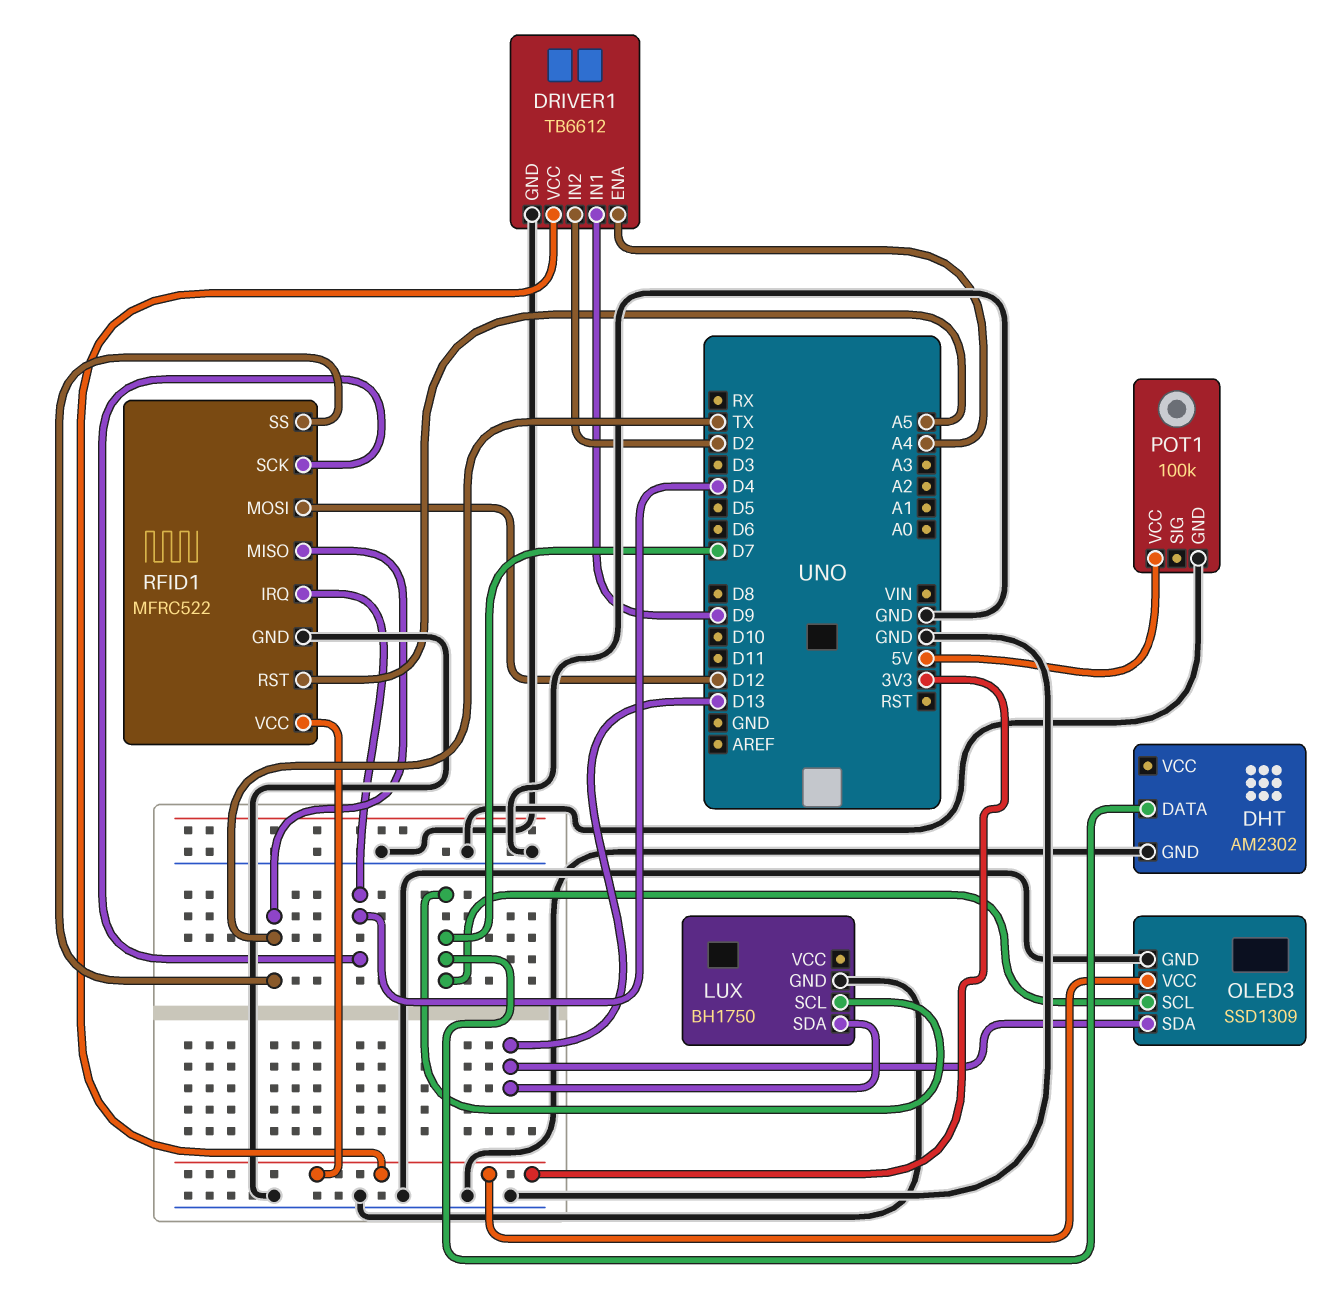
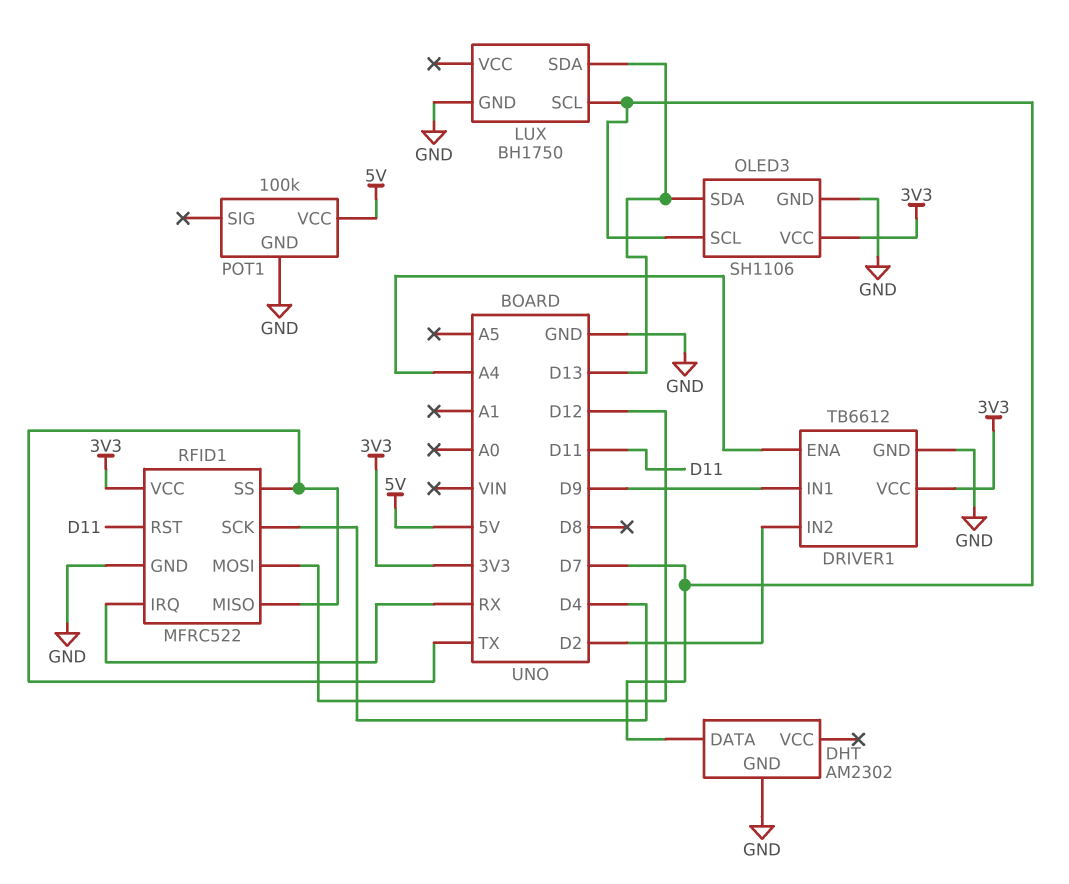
OLED3: SSD1309 -> SH1106
RFID1 pin IRQ: D4 -> RX
RFID1 pin RST: A5 -> D11

